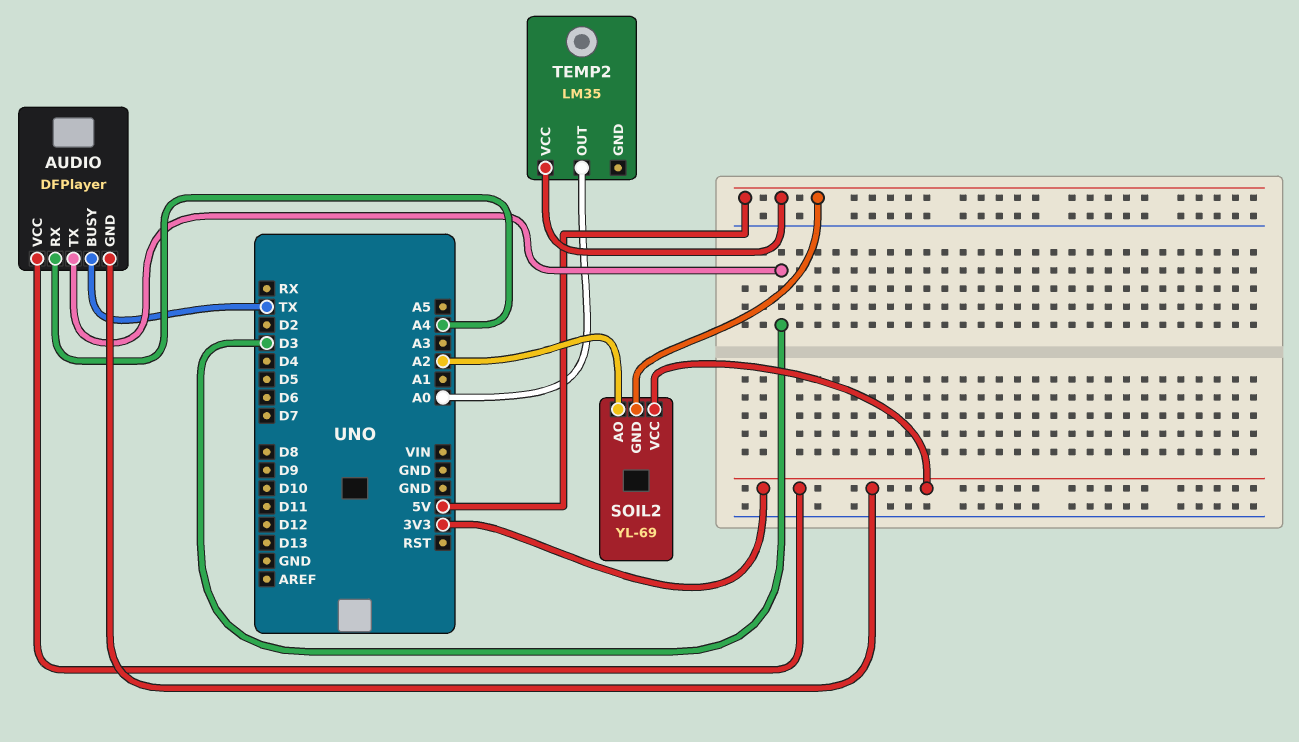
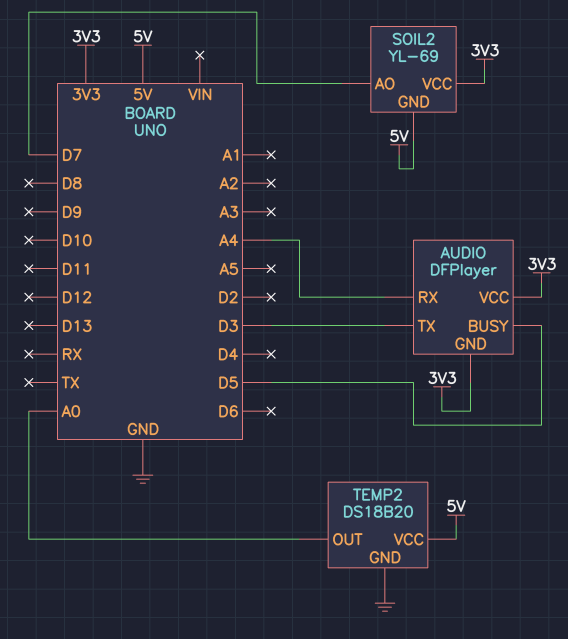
AUDIO pin BUSY: TX -> D5
SOIL2 pin AO: A2 -> D7
TEMP2: LM35 -> DS18B20
TEMP2 pin GND: none -> GND

